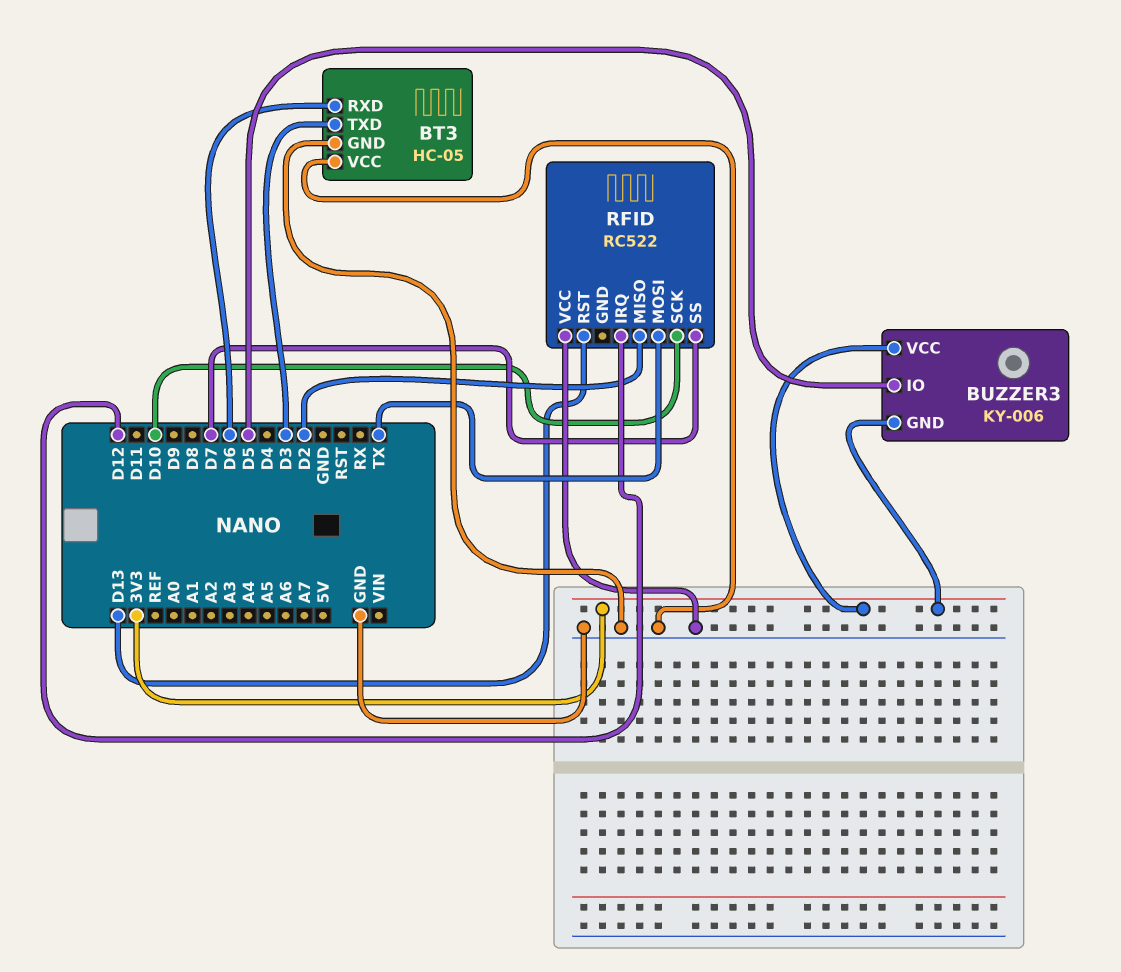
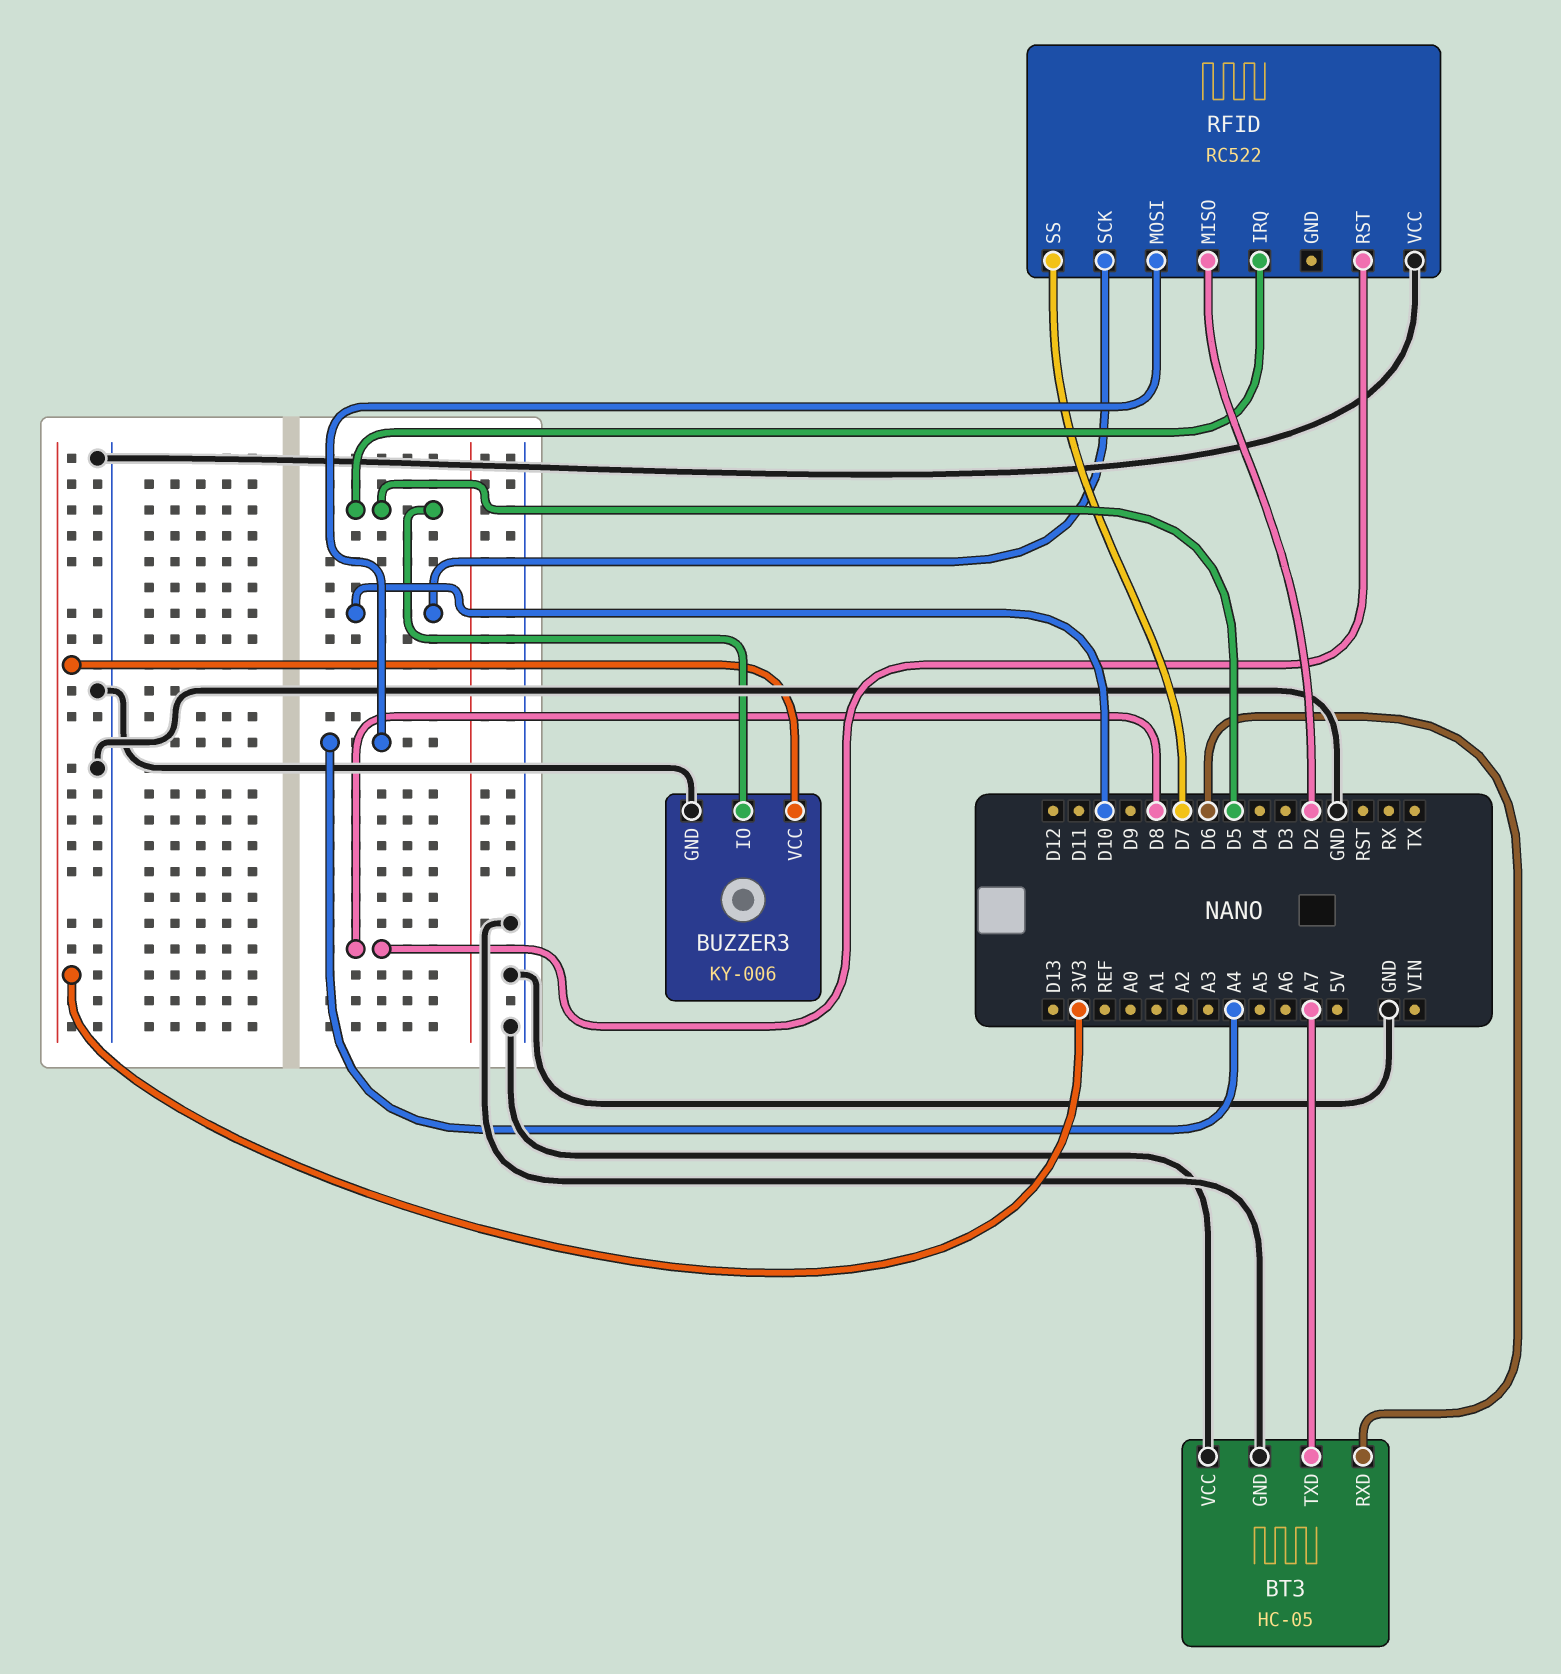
BT3 pin TXD: D3 -> A7
BUZZER3 pin GND: 3V3 -> GND
RFID pin IRQ: D12 -> D5
RFID pin MOSI: TX -> A4
RFID pin RST: D13 -> D8

